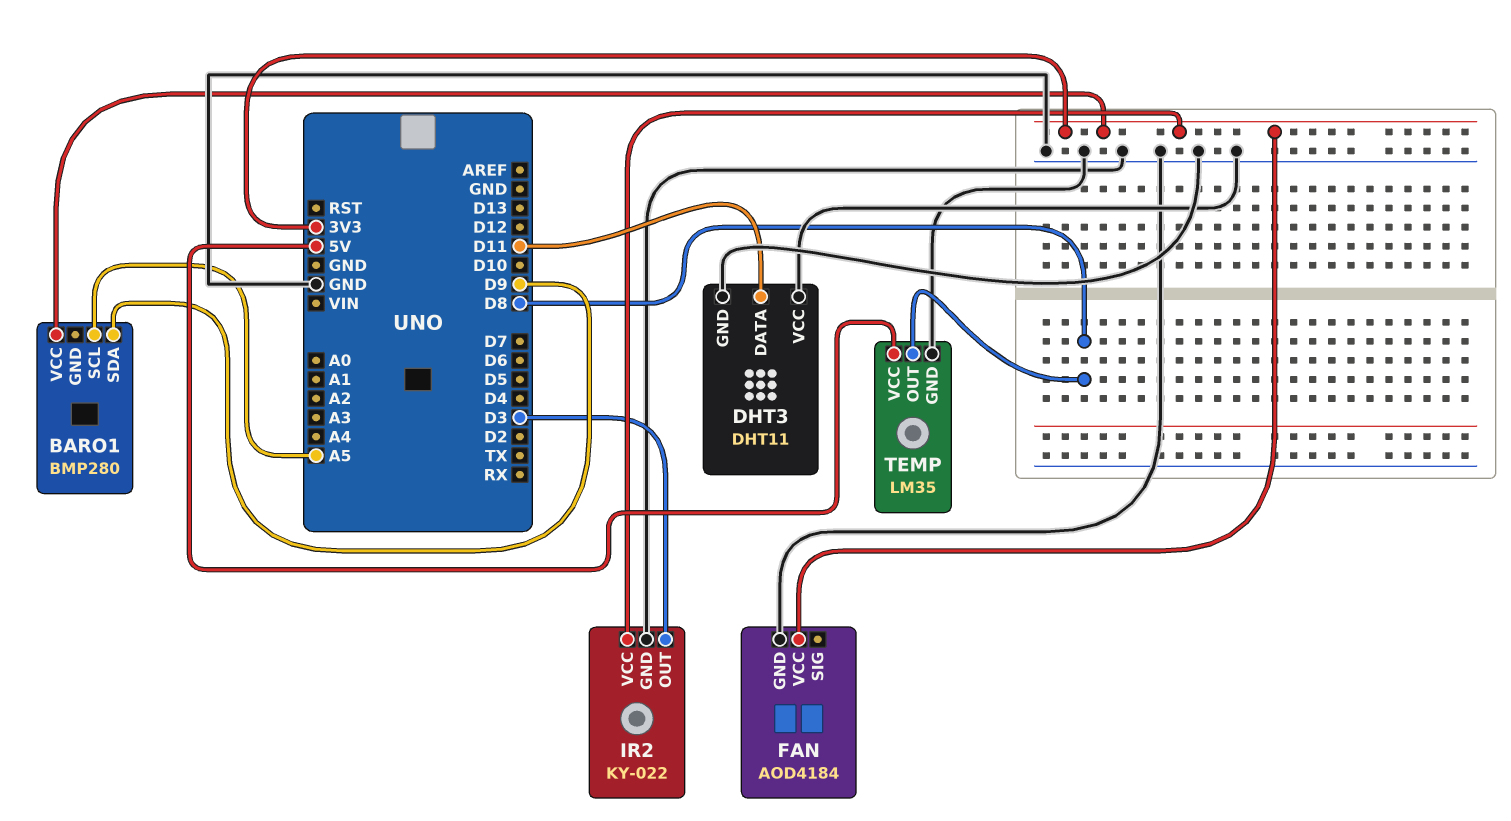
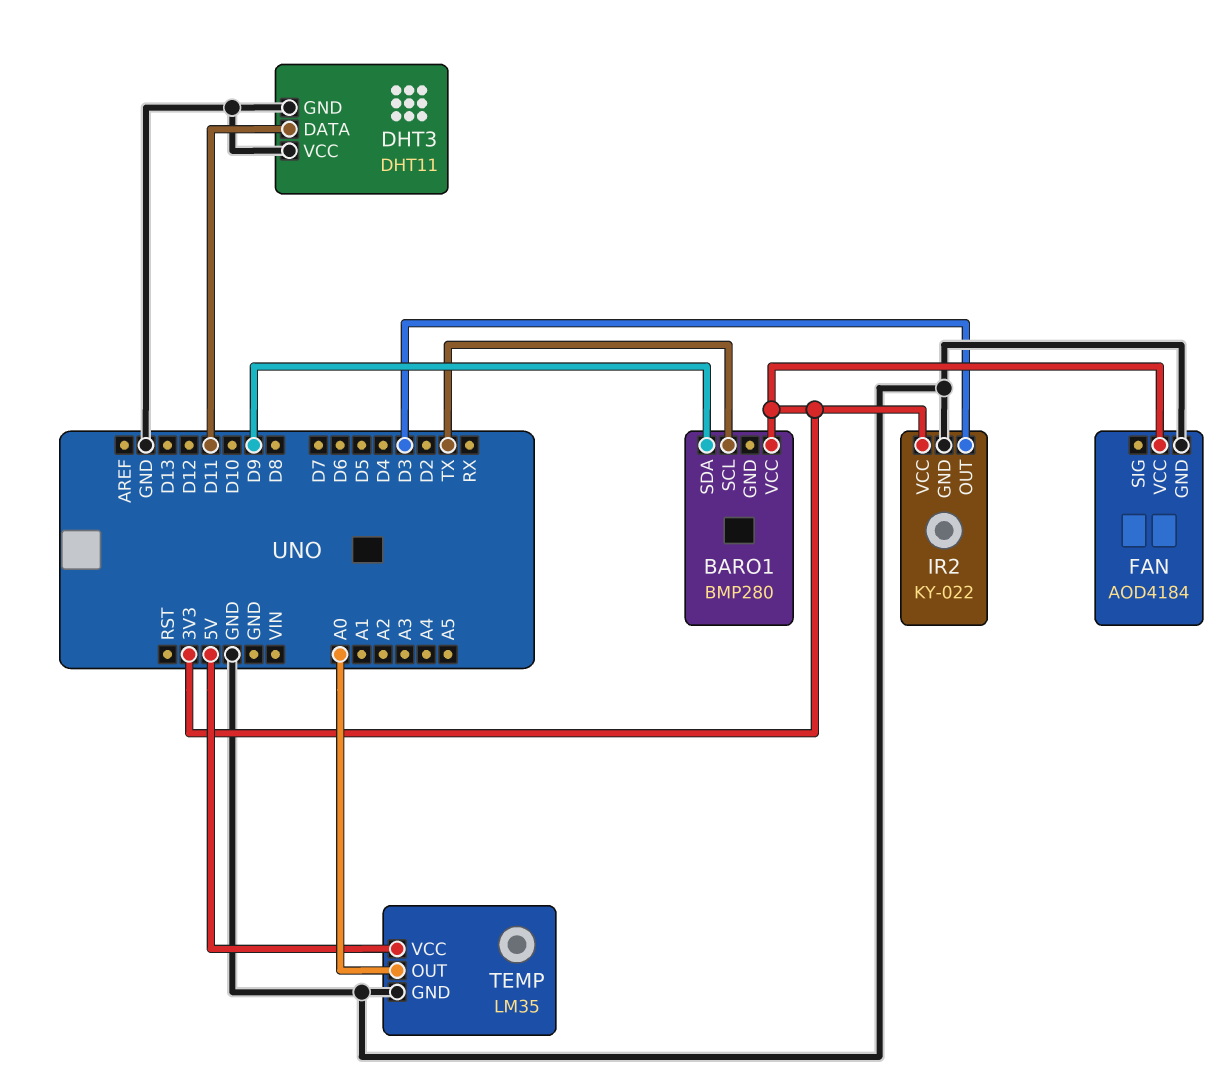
BARO1 pin SCL: A5 -> TX
TEMP pin OUT: D8 -> A0

